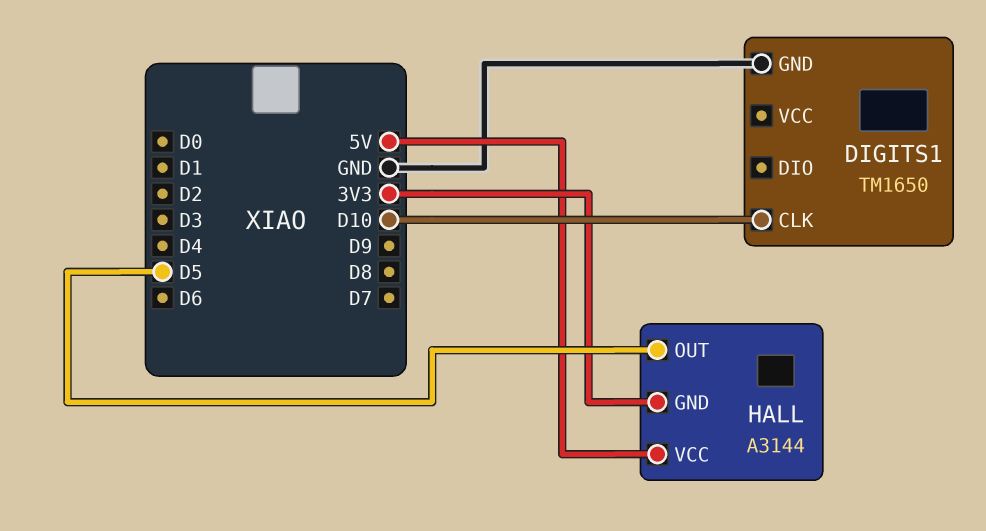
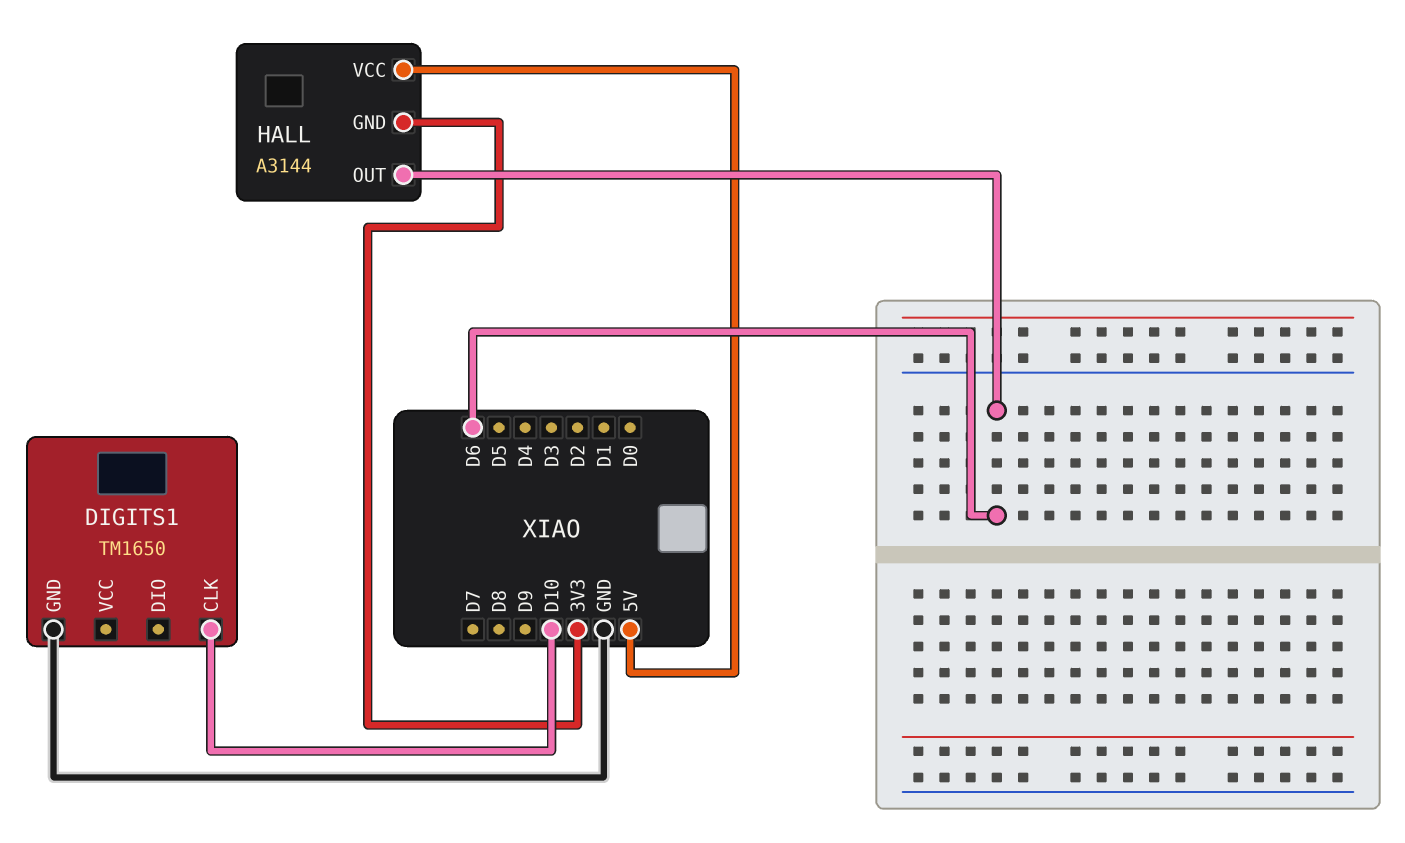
HALL pin OUT: D5 -> D6

